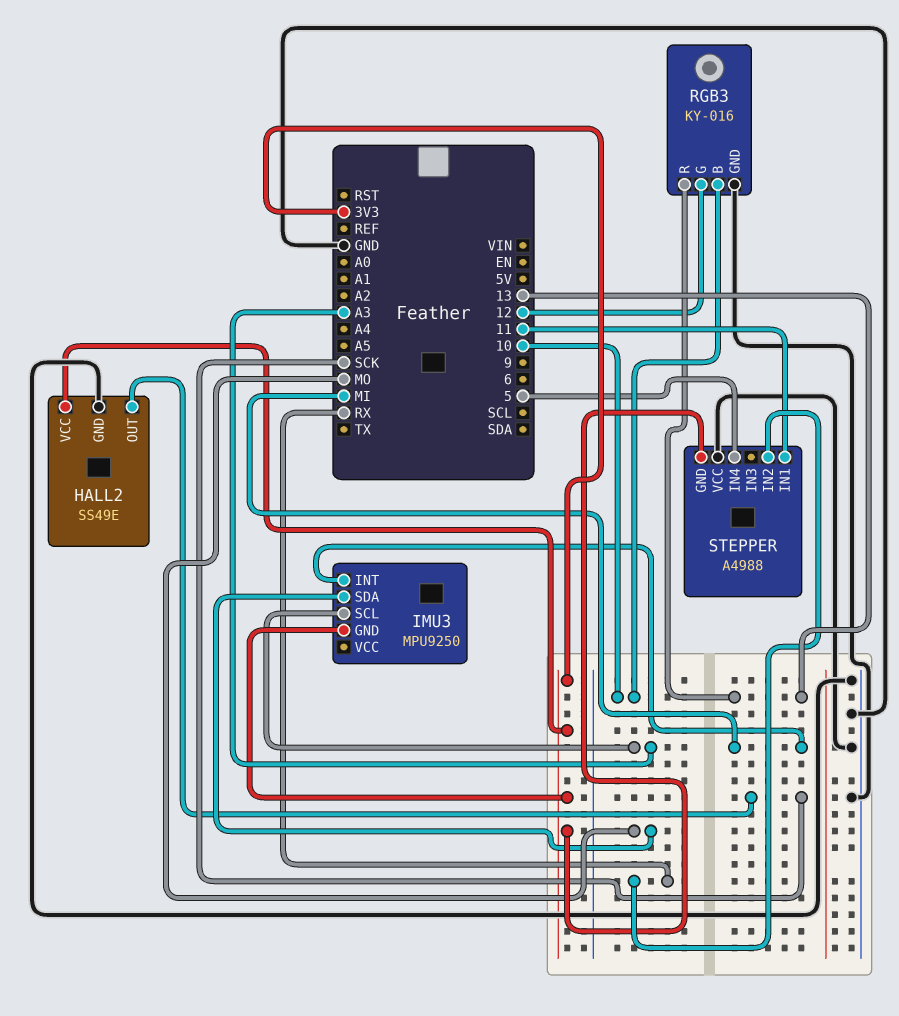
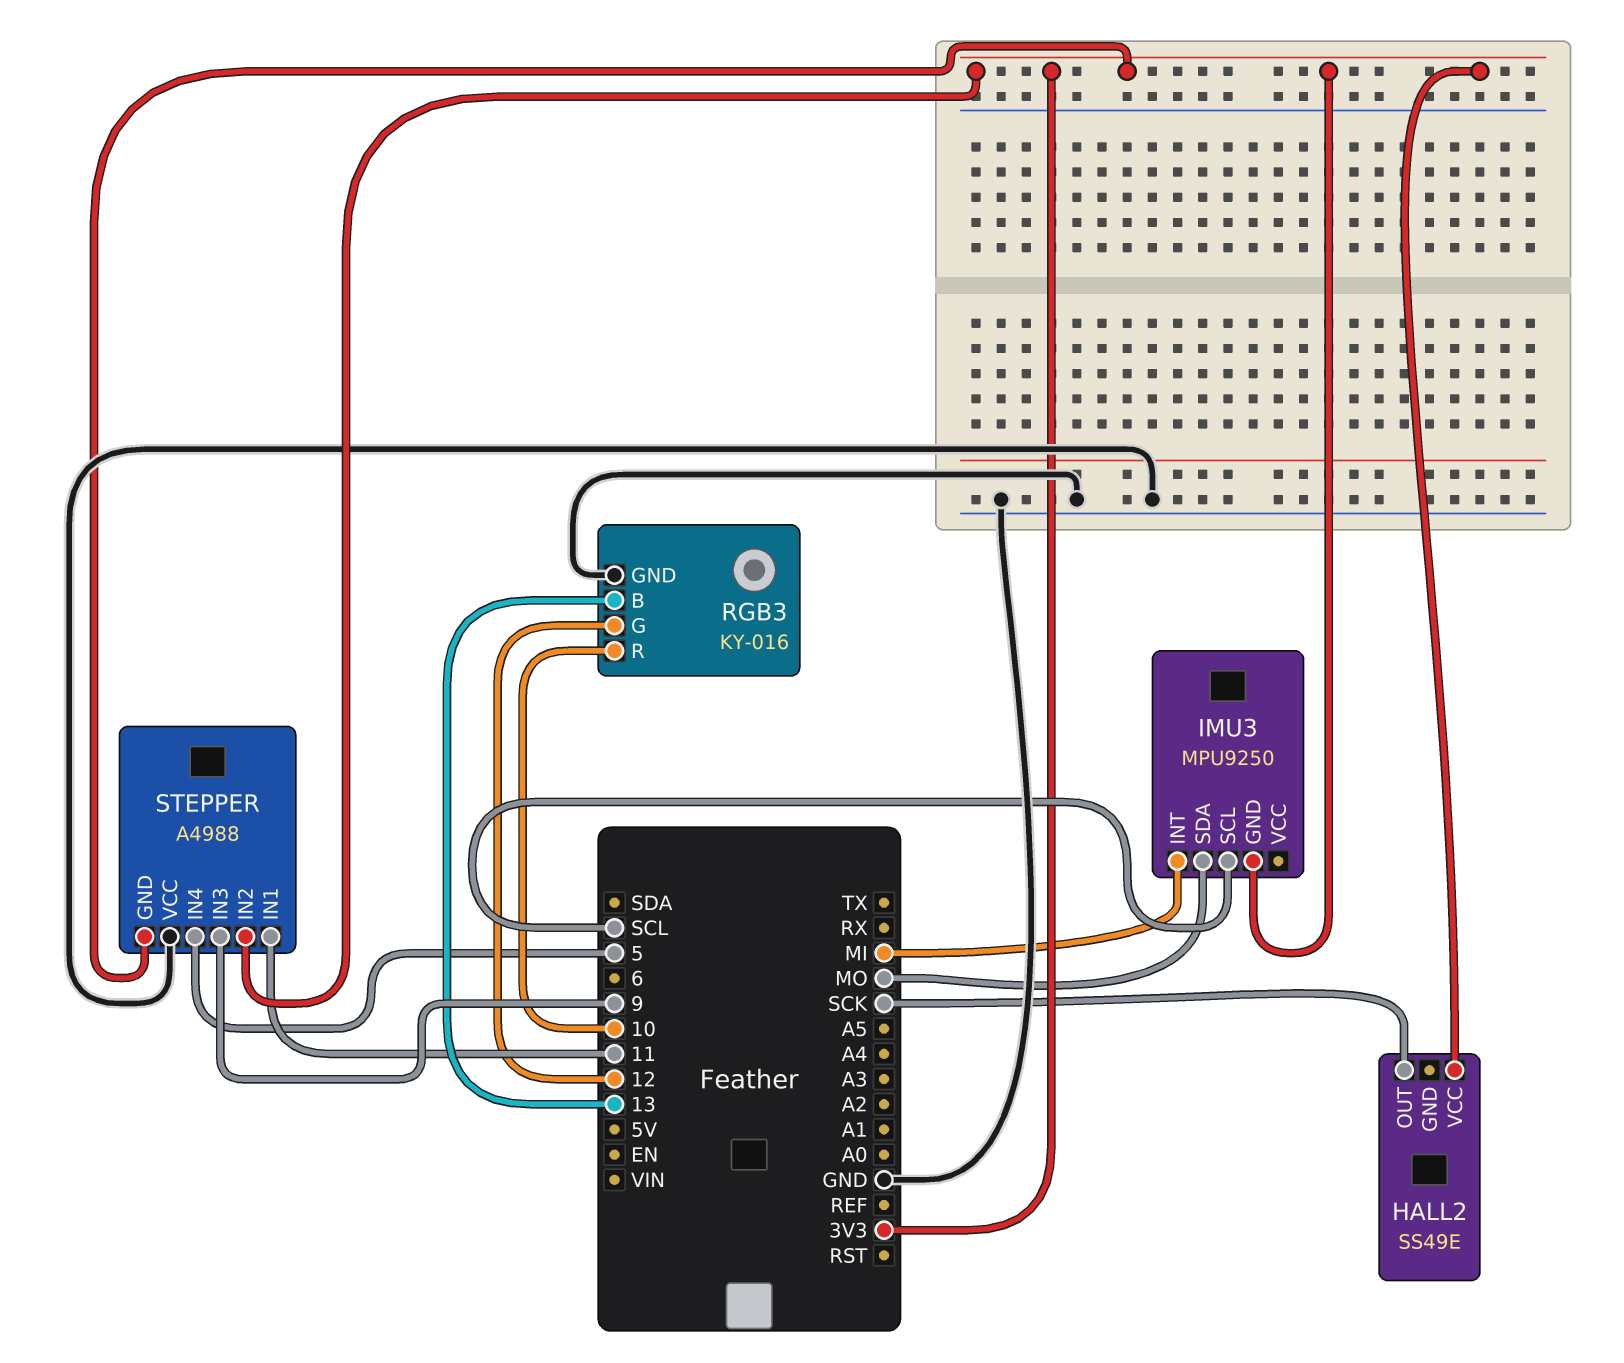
HALL2 pin GND: GND -> none
IMU3 pin SCL: A3 -> SCL
RGB3 pin B: 10 -> 13
RGB3 pin R: 13 -> 10
STEPPER pin IN2: RX -> 3V3
STEPPER pin IN3: none -> 9

